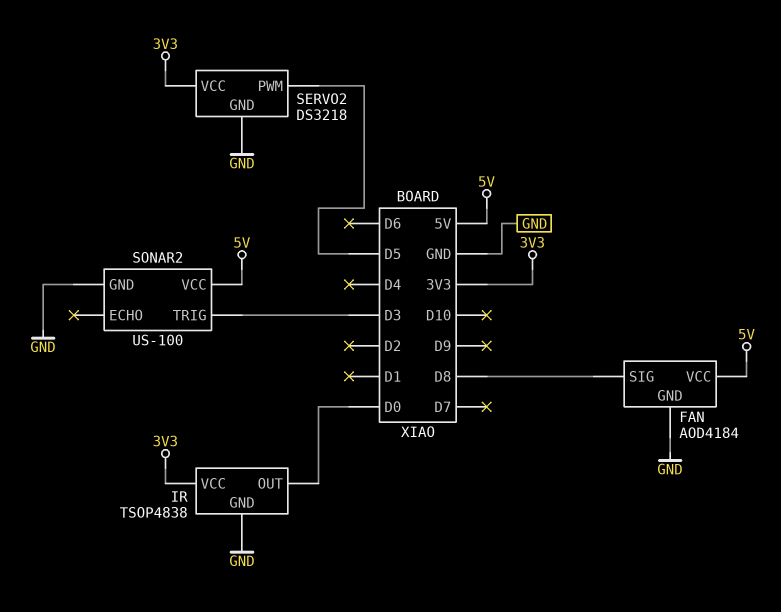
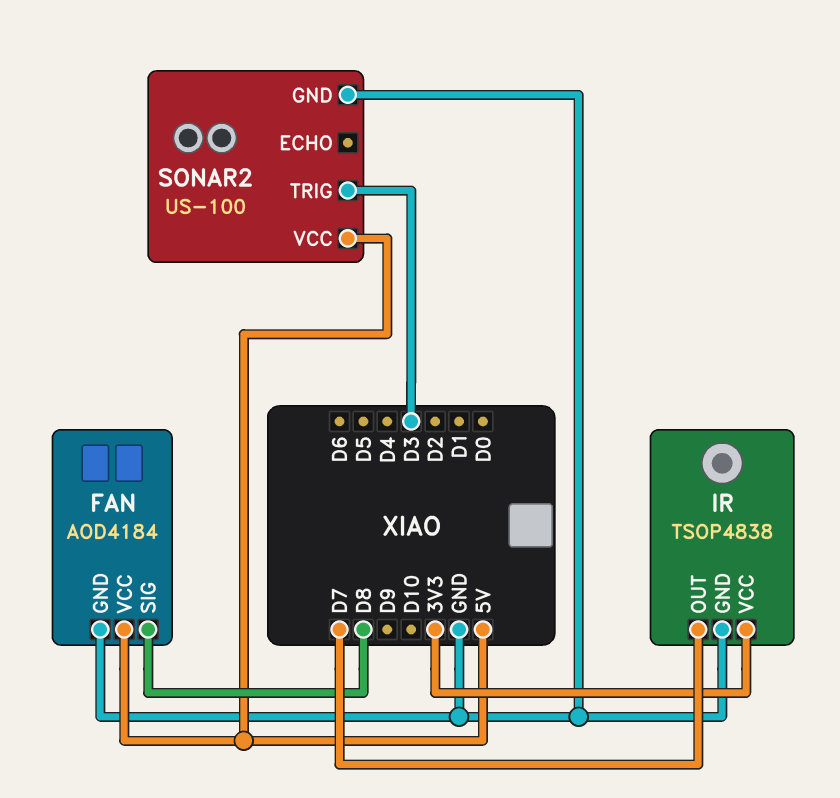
IR pin OUT: D0 -> D7
SERVO2: DS3218 -> none
SERVO2 pin GND: GND -> none
SERVO2 pin PWM: D5 -> none
SERVO2 pin VCC: 3V3 -> none

